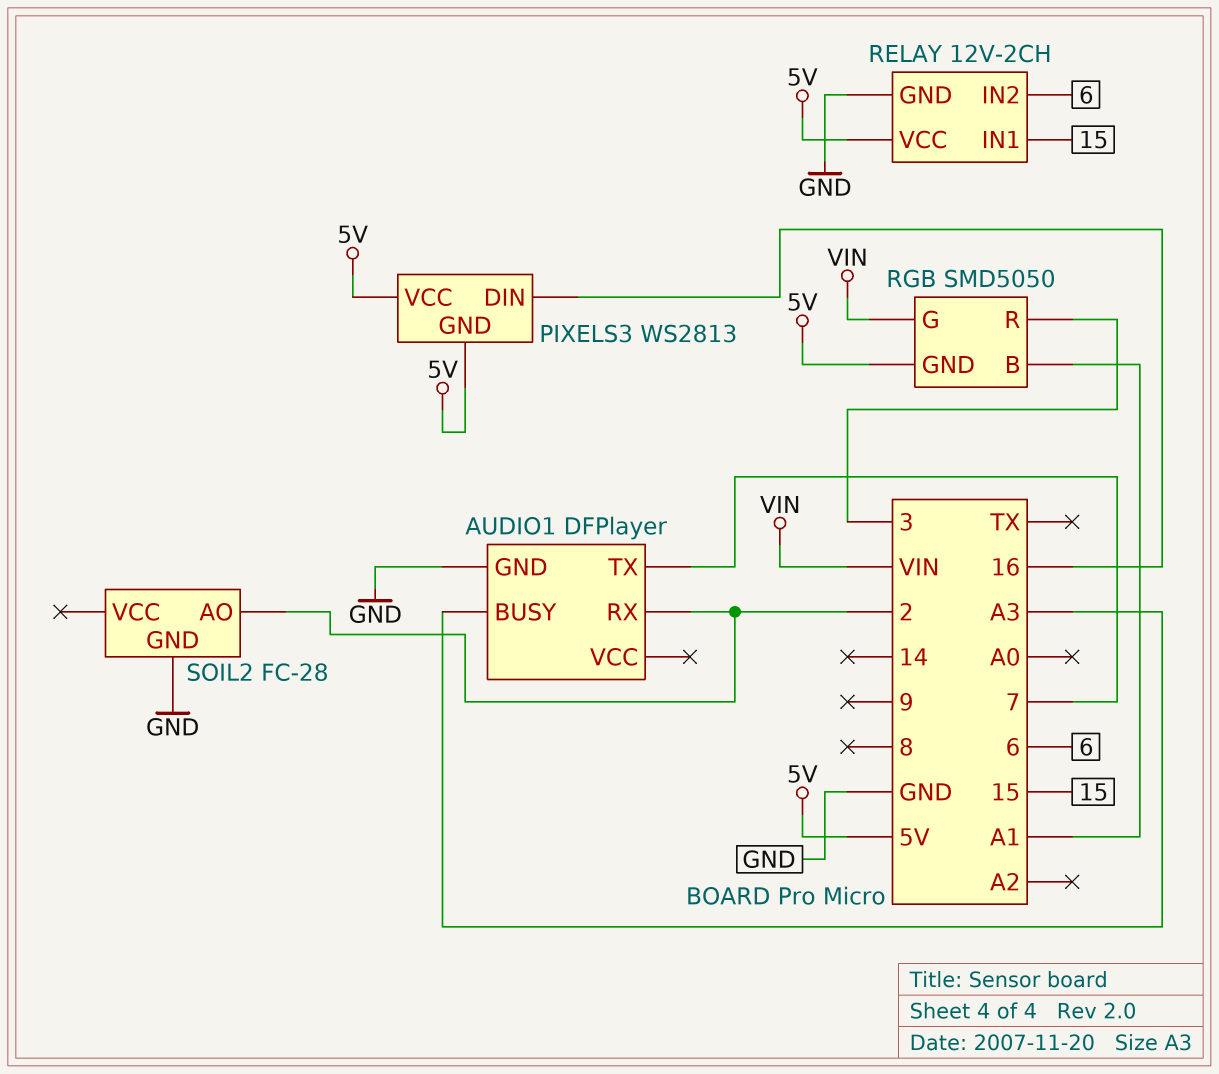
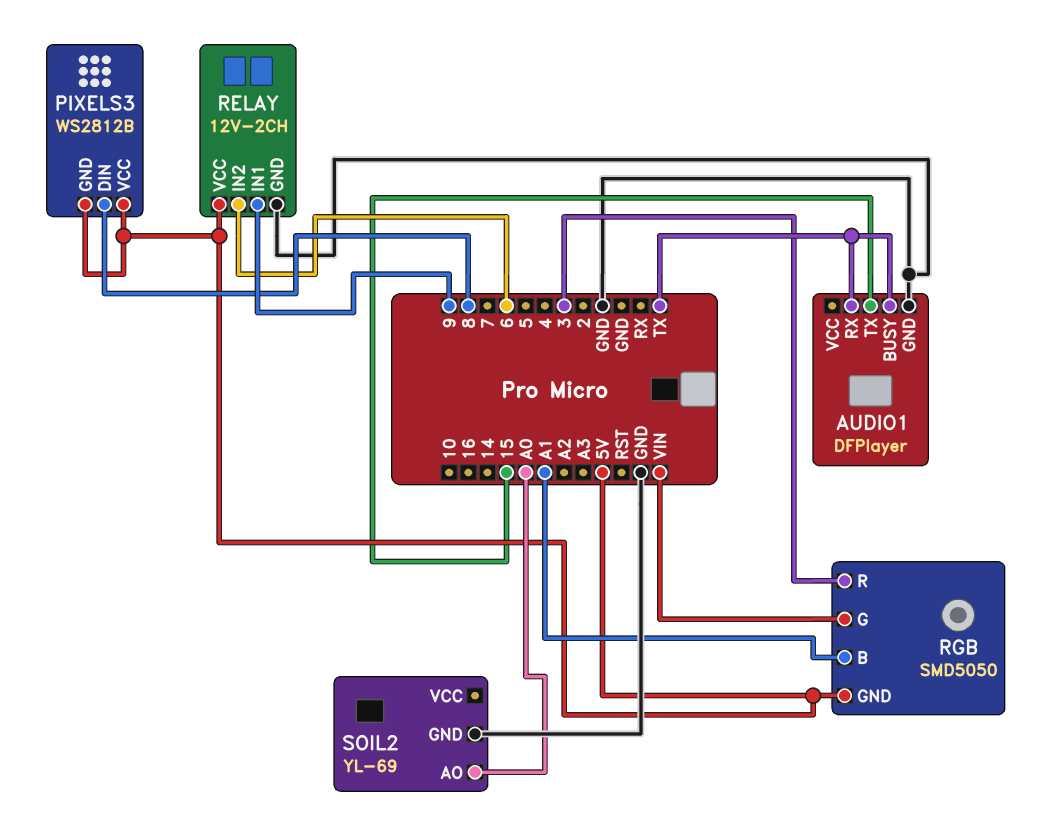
AUDIO1 pin BUSY: A3 -> TX
AUDIO1 pin RX: 2 -> TX
AUDIO1 pin TX: 7 -> 15
PIXELS3: WS2813 -> WS2812B
PIXELS3 pin DIN: 16 -> 8
RELAY pin IN1: 15 -> 9
SOIL2: FC-28 -> YL-69
SOIL2 pin AO: 2 -> A0

